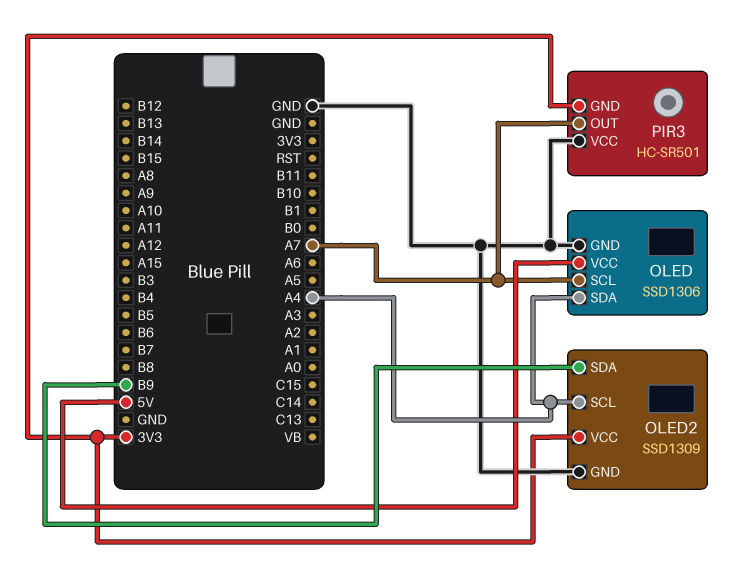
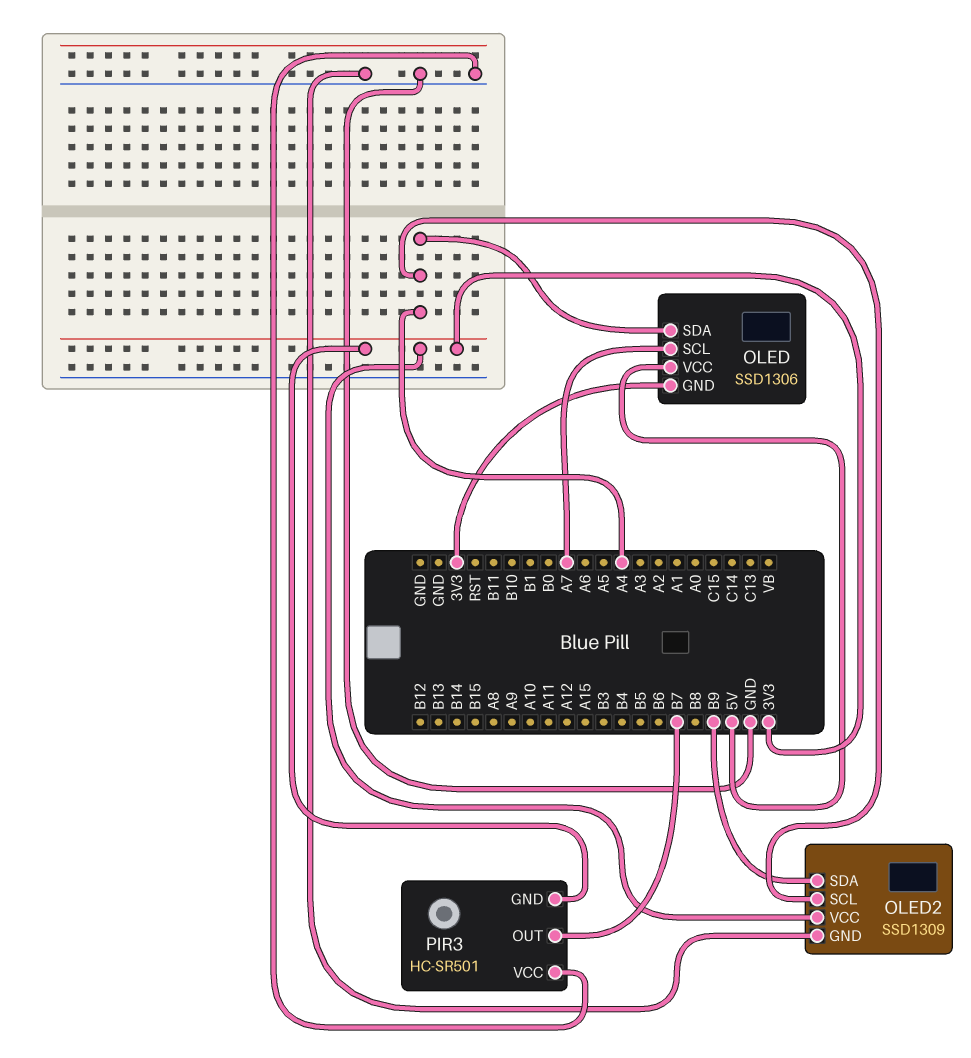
OLED pin GND: GND -> 3V3
PIR3 pin OUT: A7 -> B7

